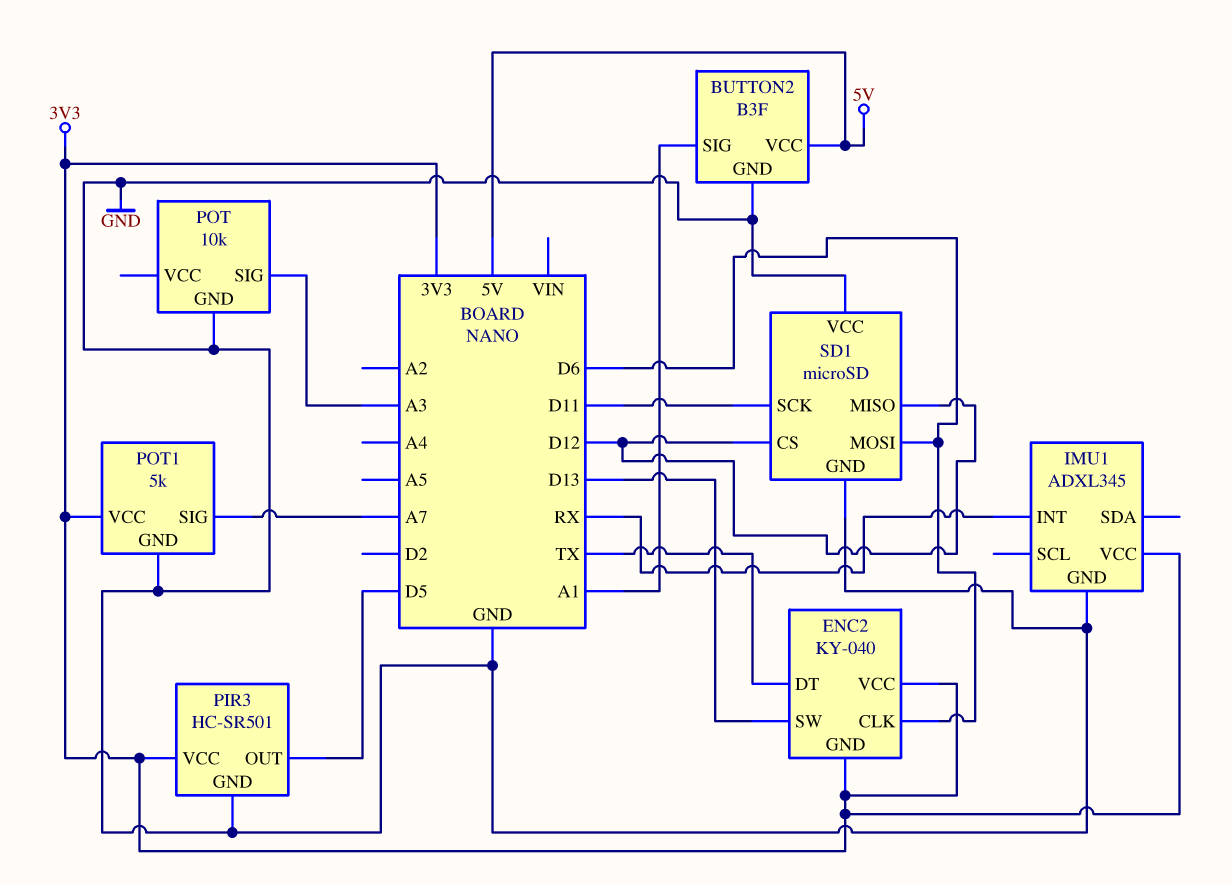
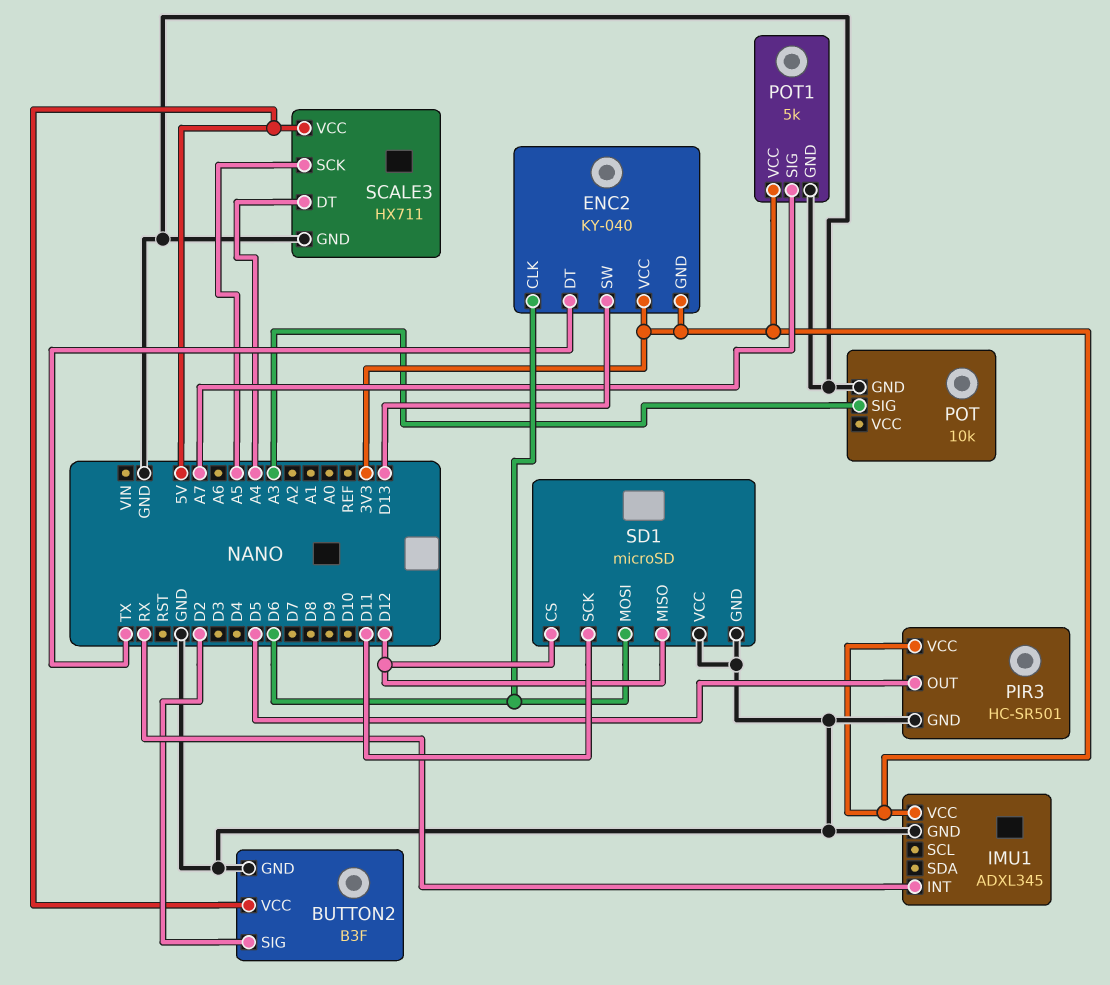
BUTTON2 pin SIG: A1 -> D2
SCALE3: none -> HX711
SCALE3 pin DT: none -> A4
SCALE3 pin GND: none -> GND
SCALE3 pin SCK: none -> A5
SCALE3 pin VCC: none -> 5V

